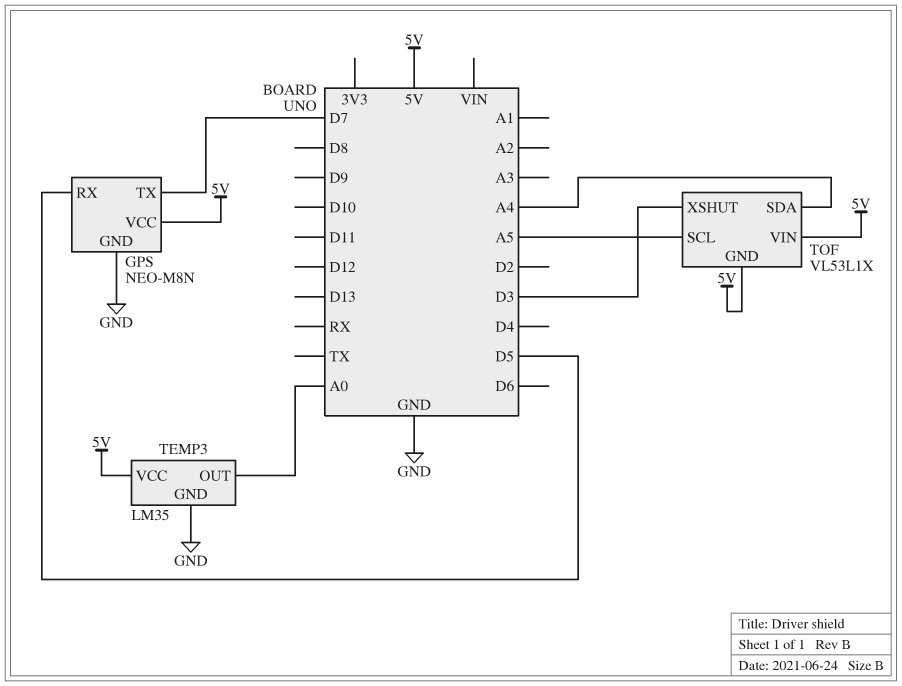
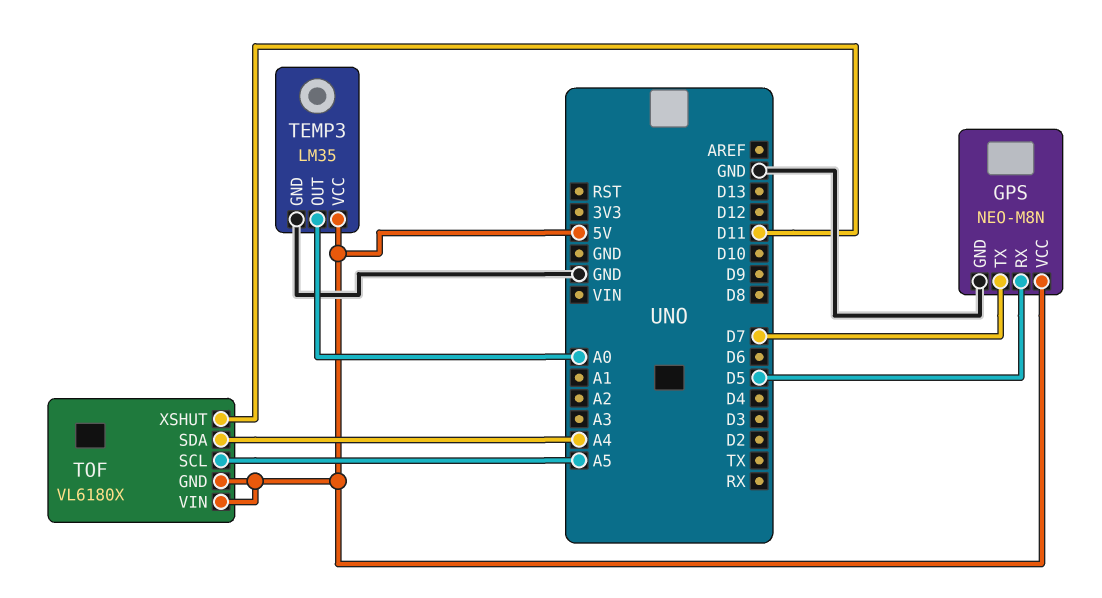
TOF: VL53L1X -> VL6180X
TOF pin XSHUT: D3 -> D11

